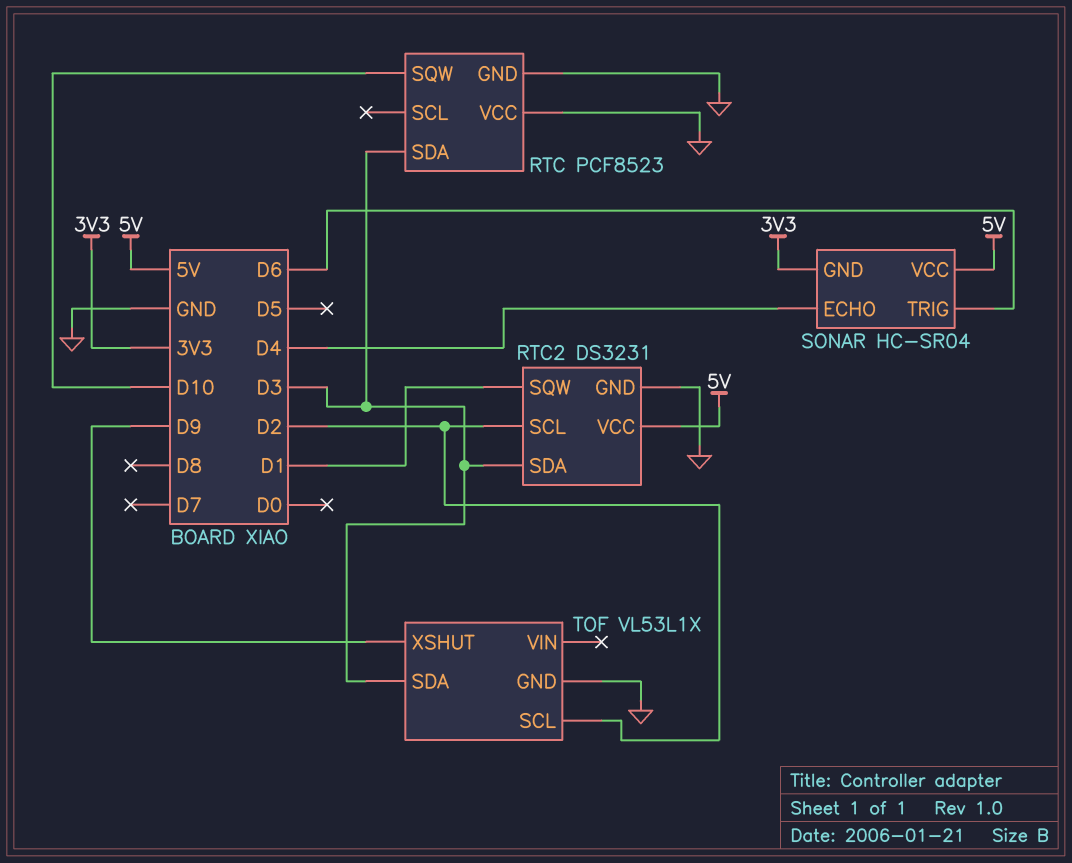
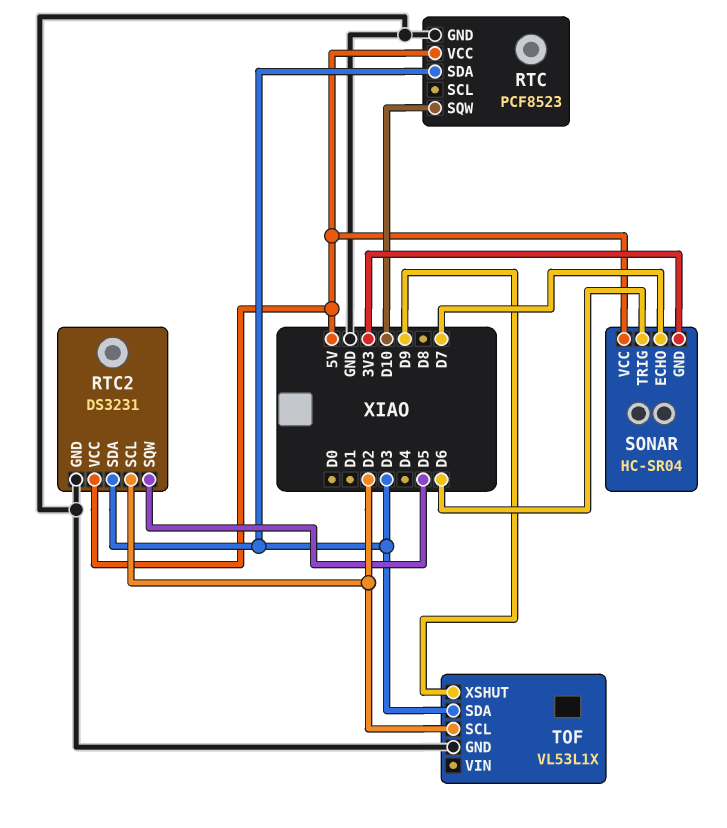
RTC pin VCC: GND -> 5V
RTC2 pin SQW: D1 -> D5
SONAR pin ECHO: D4 -> D7

